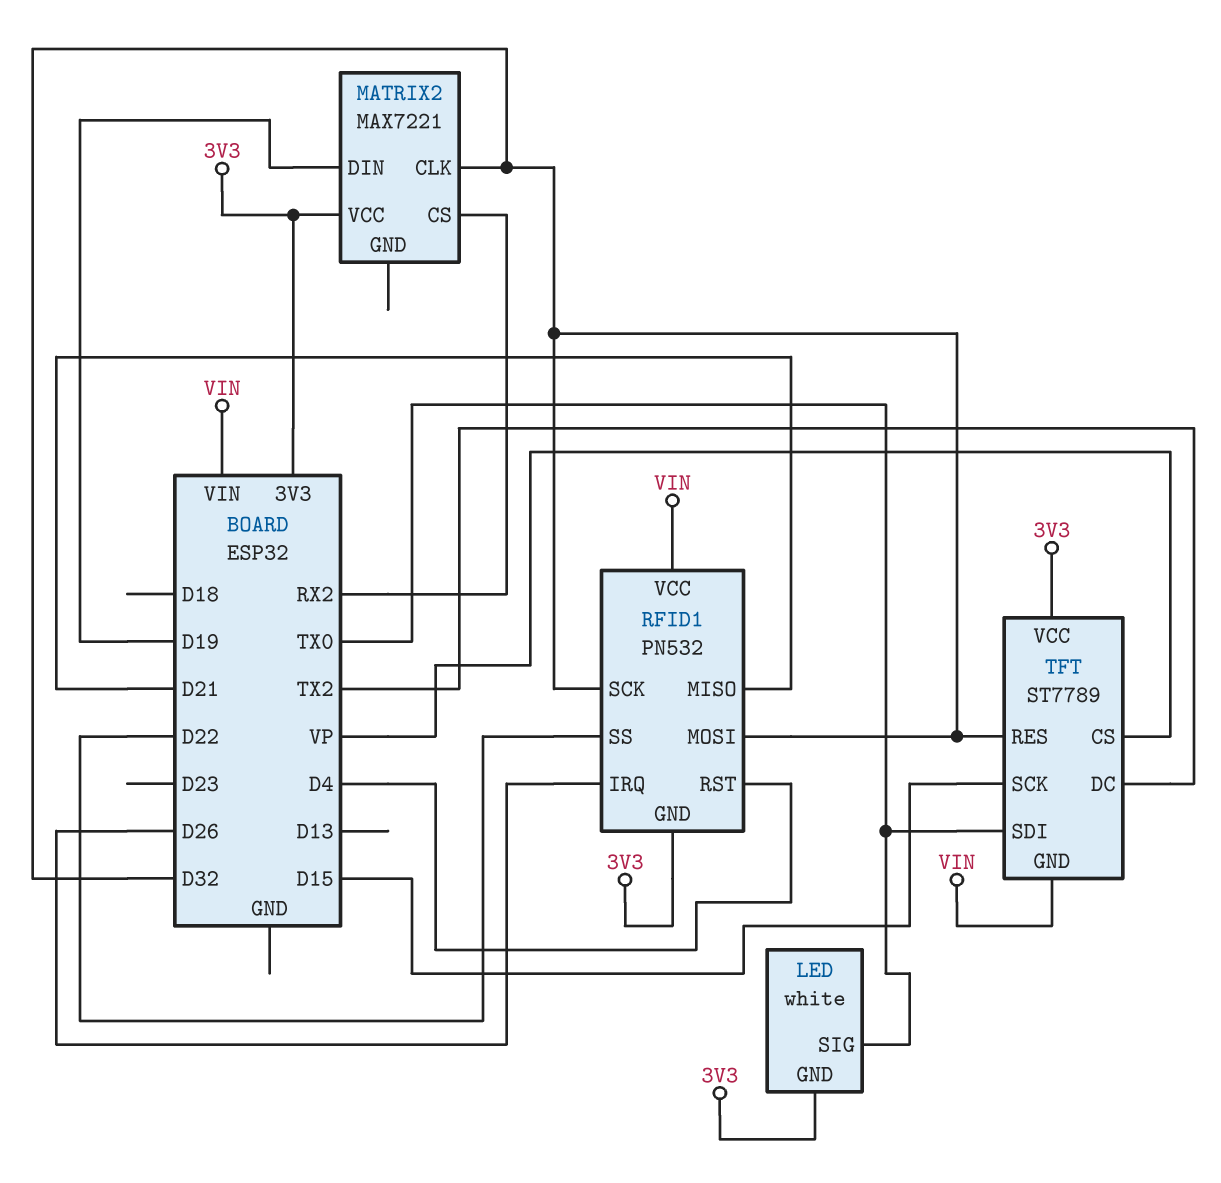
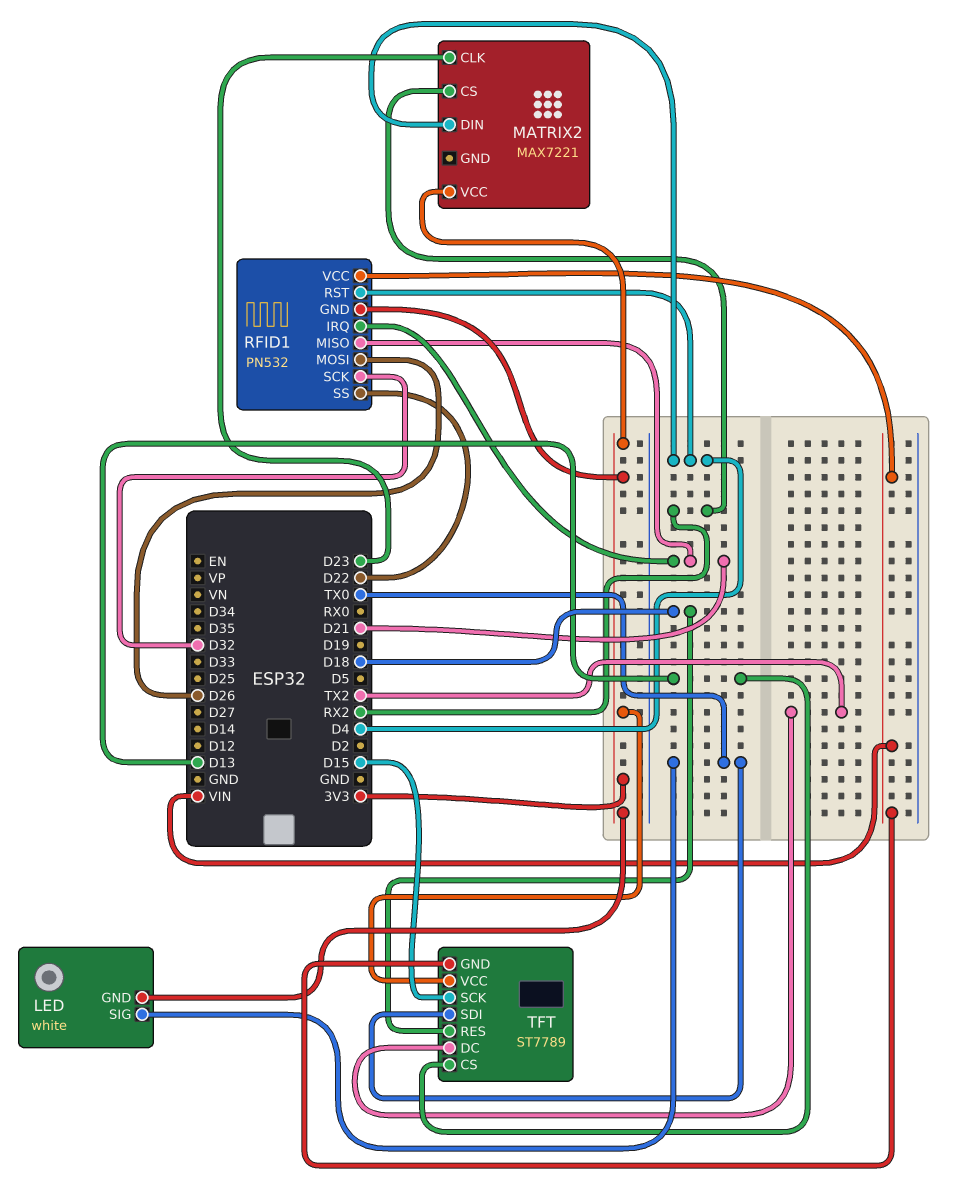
MATRIX2 pin CLK: D32 -> D23
MATRIX2 pin DIN: D19 -> D4
RFID1 pin IRQ: D26 -> D21
RFID1 pin MOSI: D32 -> D26
TFT pin CS: VP -> D13
TFT pin RES: D32 -> D18

